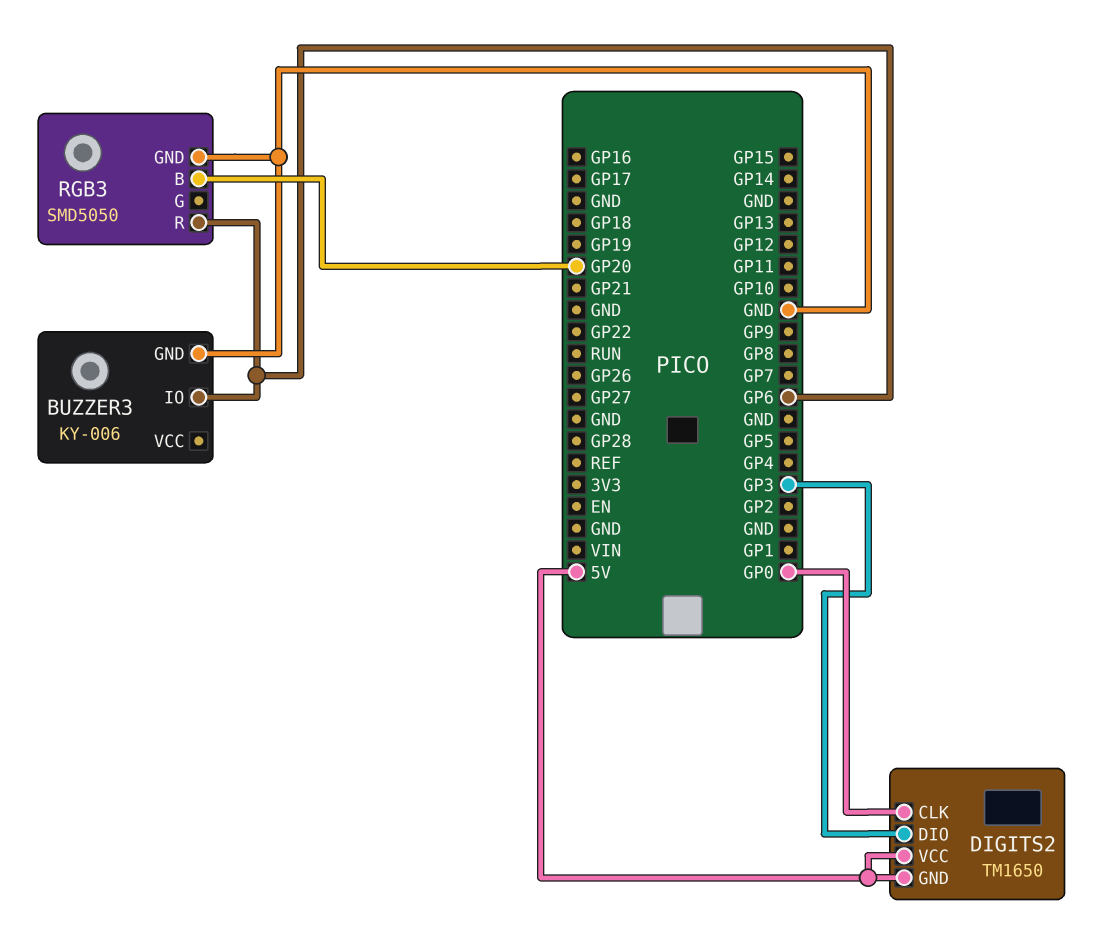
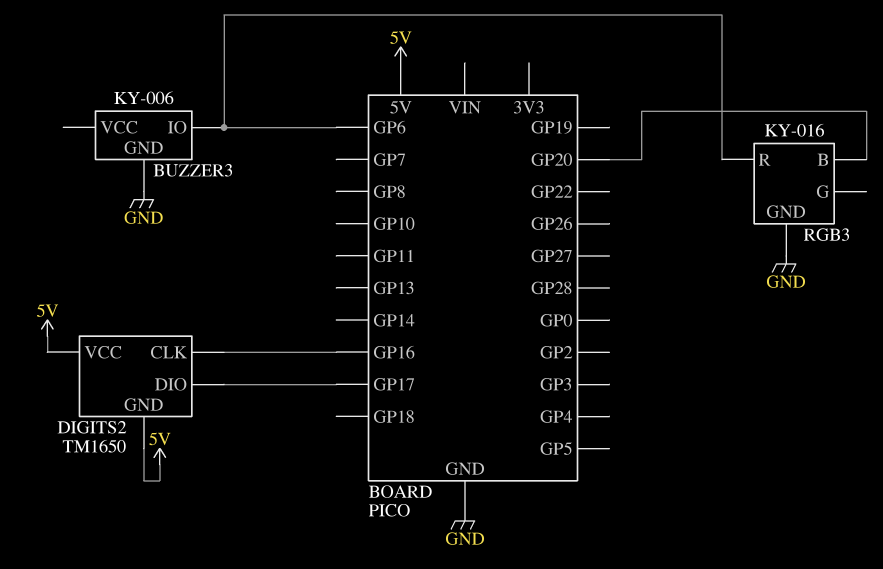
DIGITS2 pin CLK: GP0 -> GP16
DIGITS2 pin DIO: GP3 -> GP17
RGB3: SMD5050 -> KY-016

